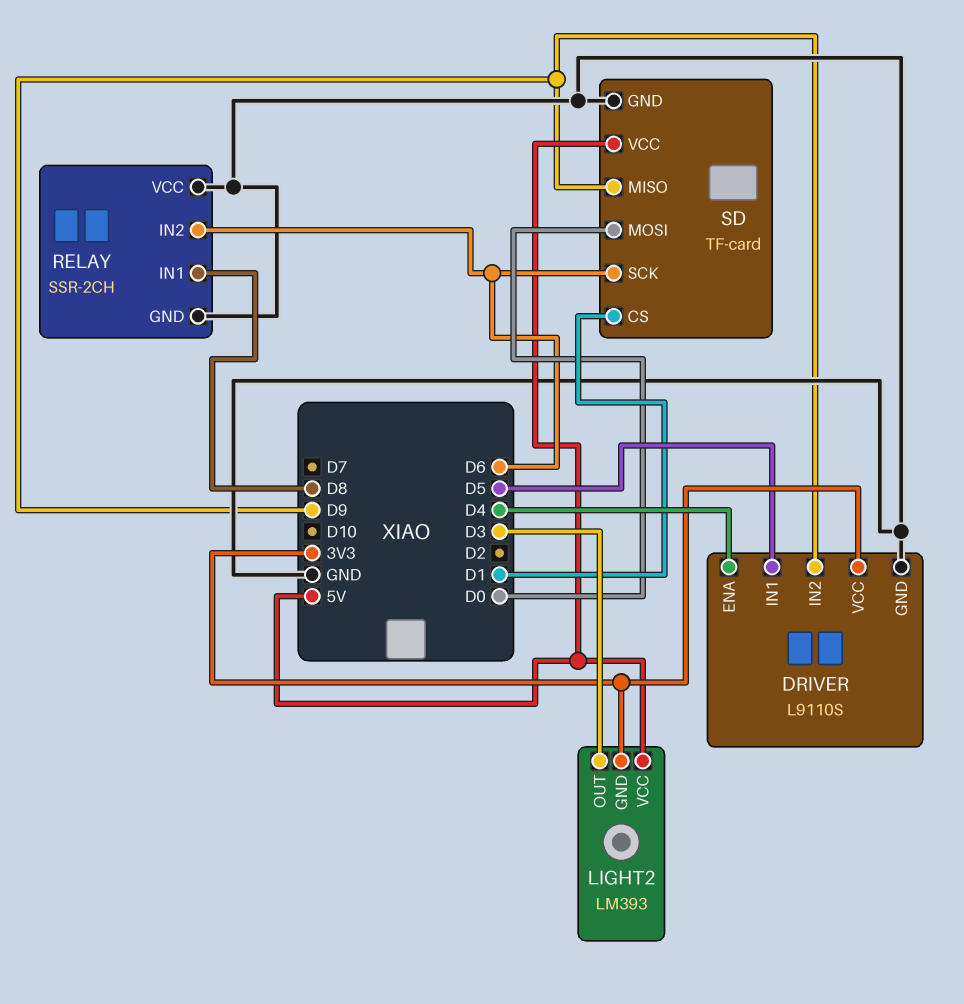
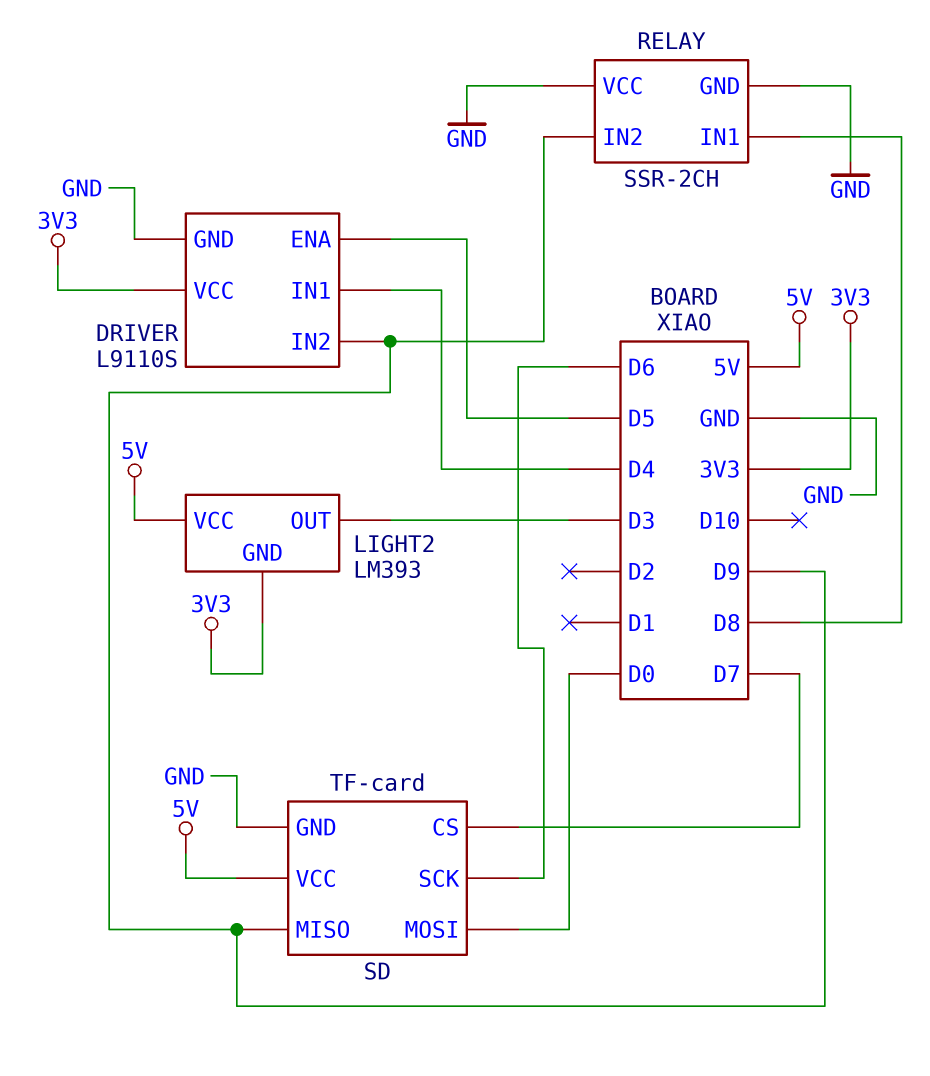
DRIVER pin ENA: D4 -> D5
DRIVER pin IN1: D5 -> D4
RELAY pin IN2: D6 -> D9
SD pin CS: D1 -> D7

